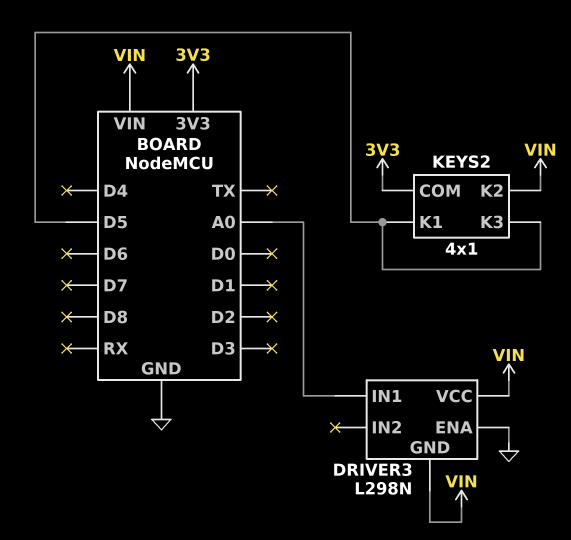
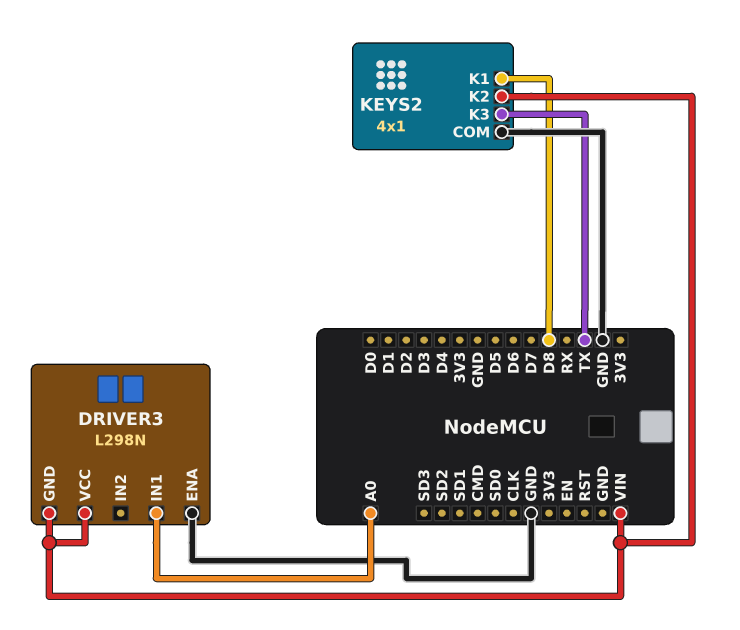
KEYS2 pin COM: 3V3 -> GND
KEYS2 pin K1: D5 -> D8
KEYS2 pin K3: D5 -> TX

